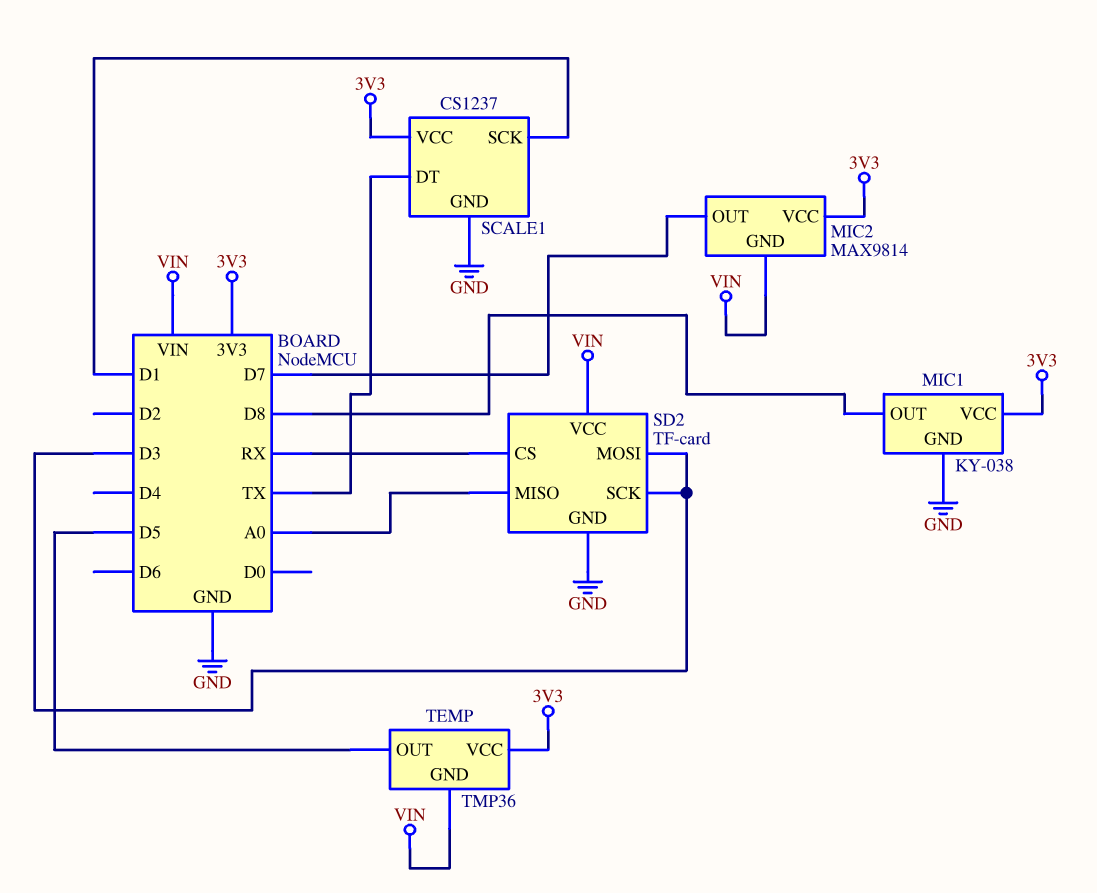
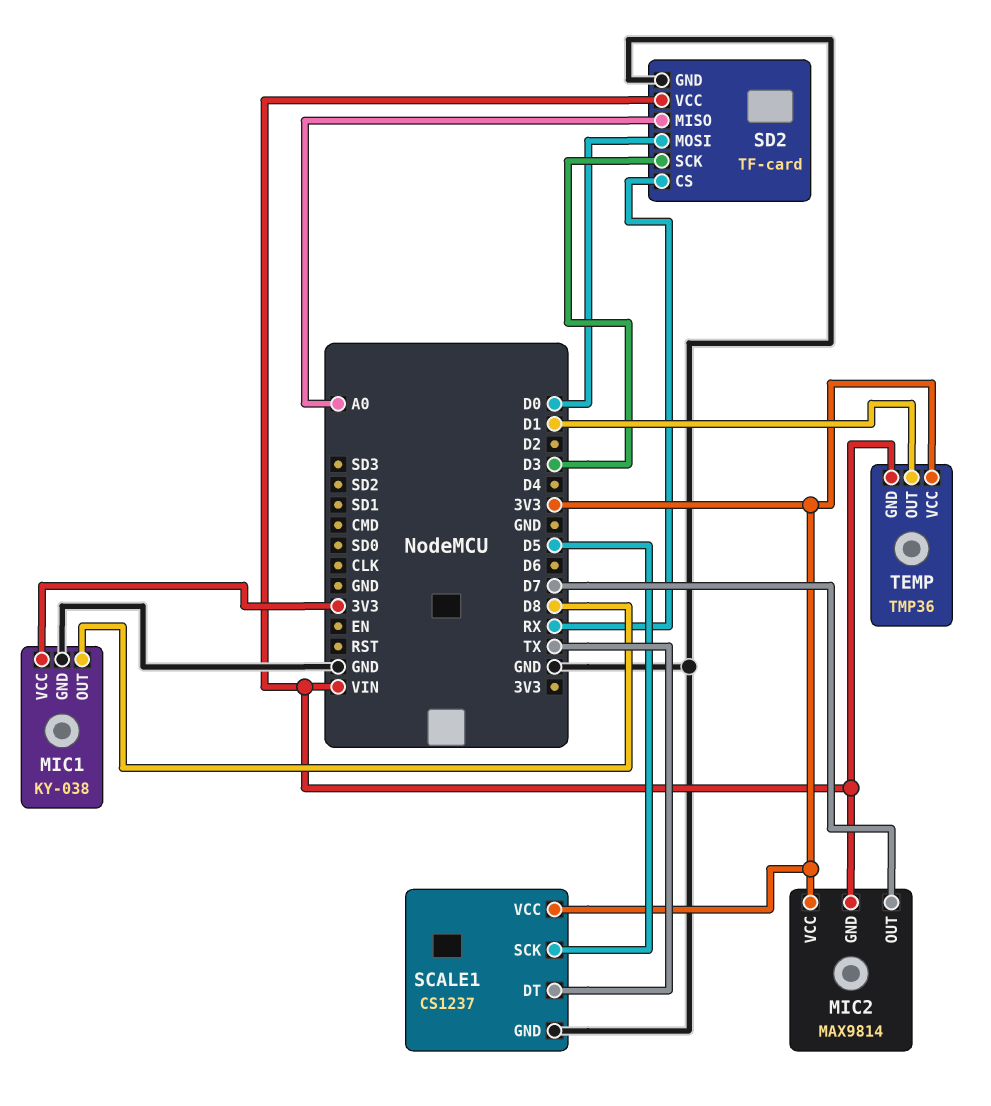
SCALE1 pin SCK: D1 -> D5
SD2 pin MOSI: D3 -> D0
TEMP pin OUT: D5 -> D1

